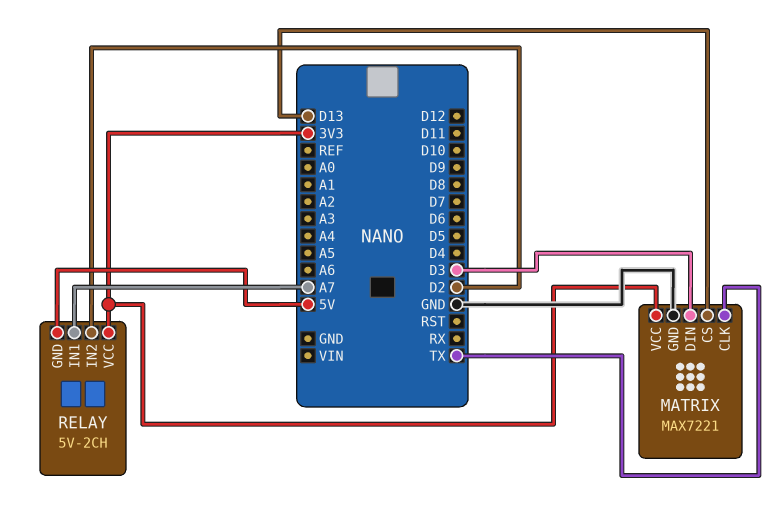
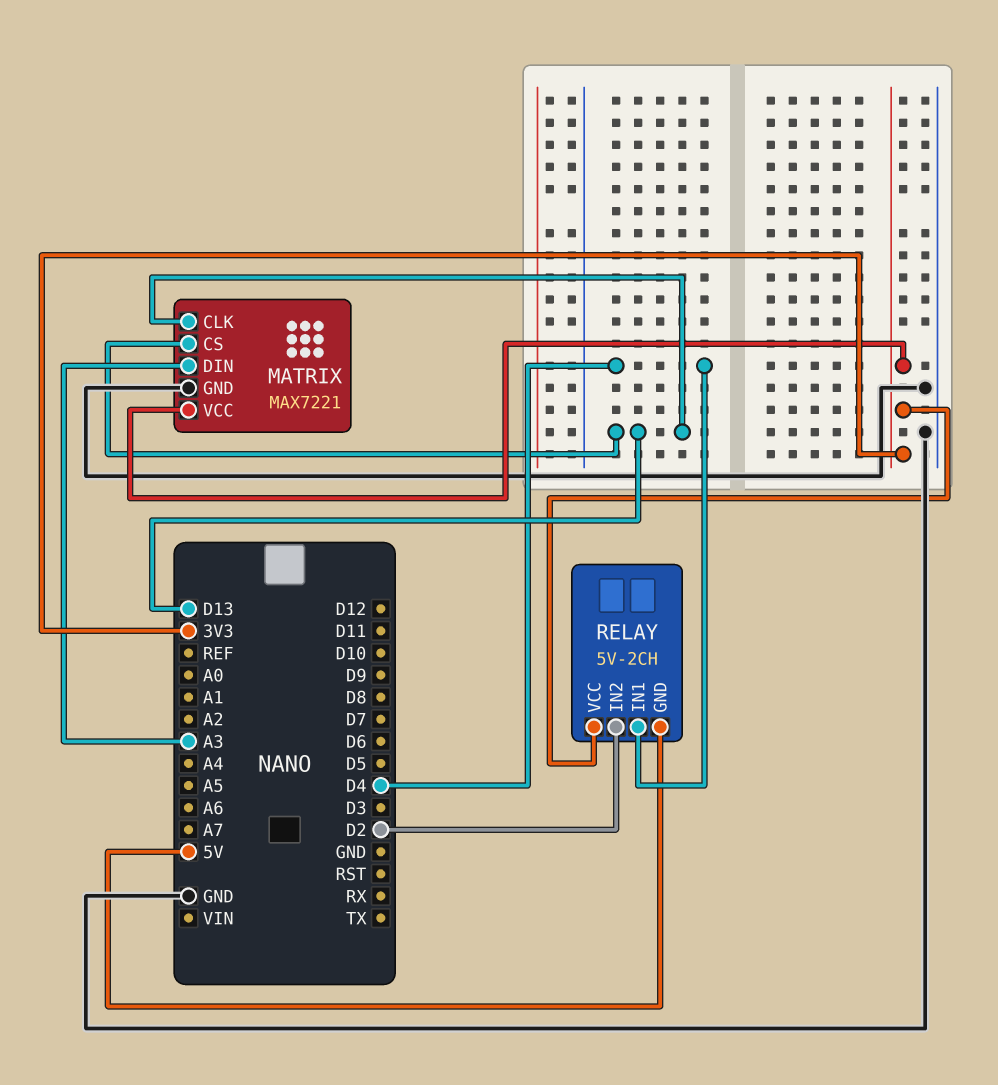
MATRIX pin CLK: TX -> D13
MATRIX pin DIN: D3 -> A3
RELAY pin IN1: A7 -> D4

